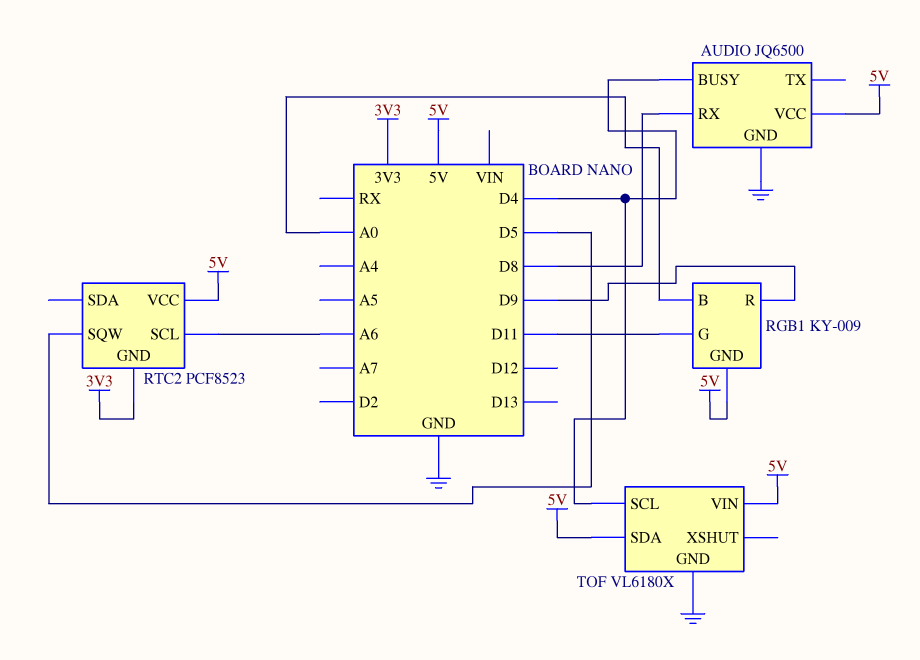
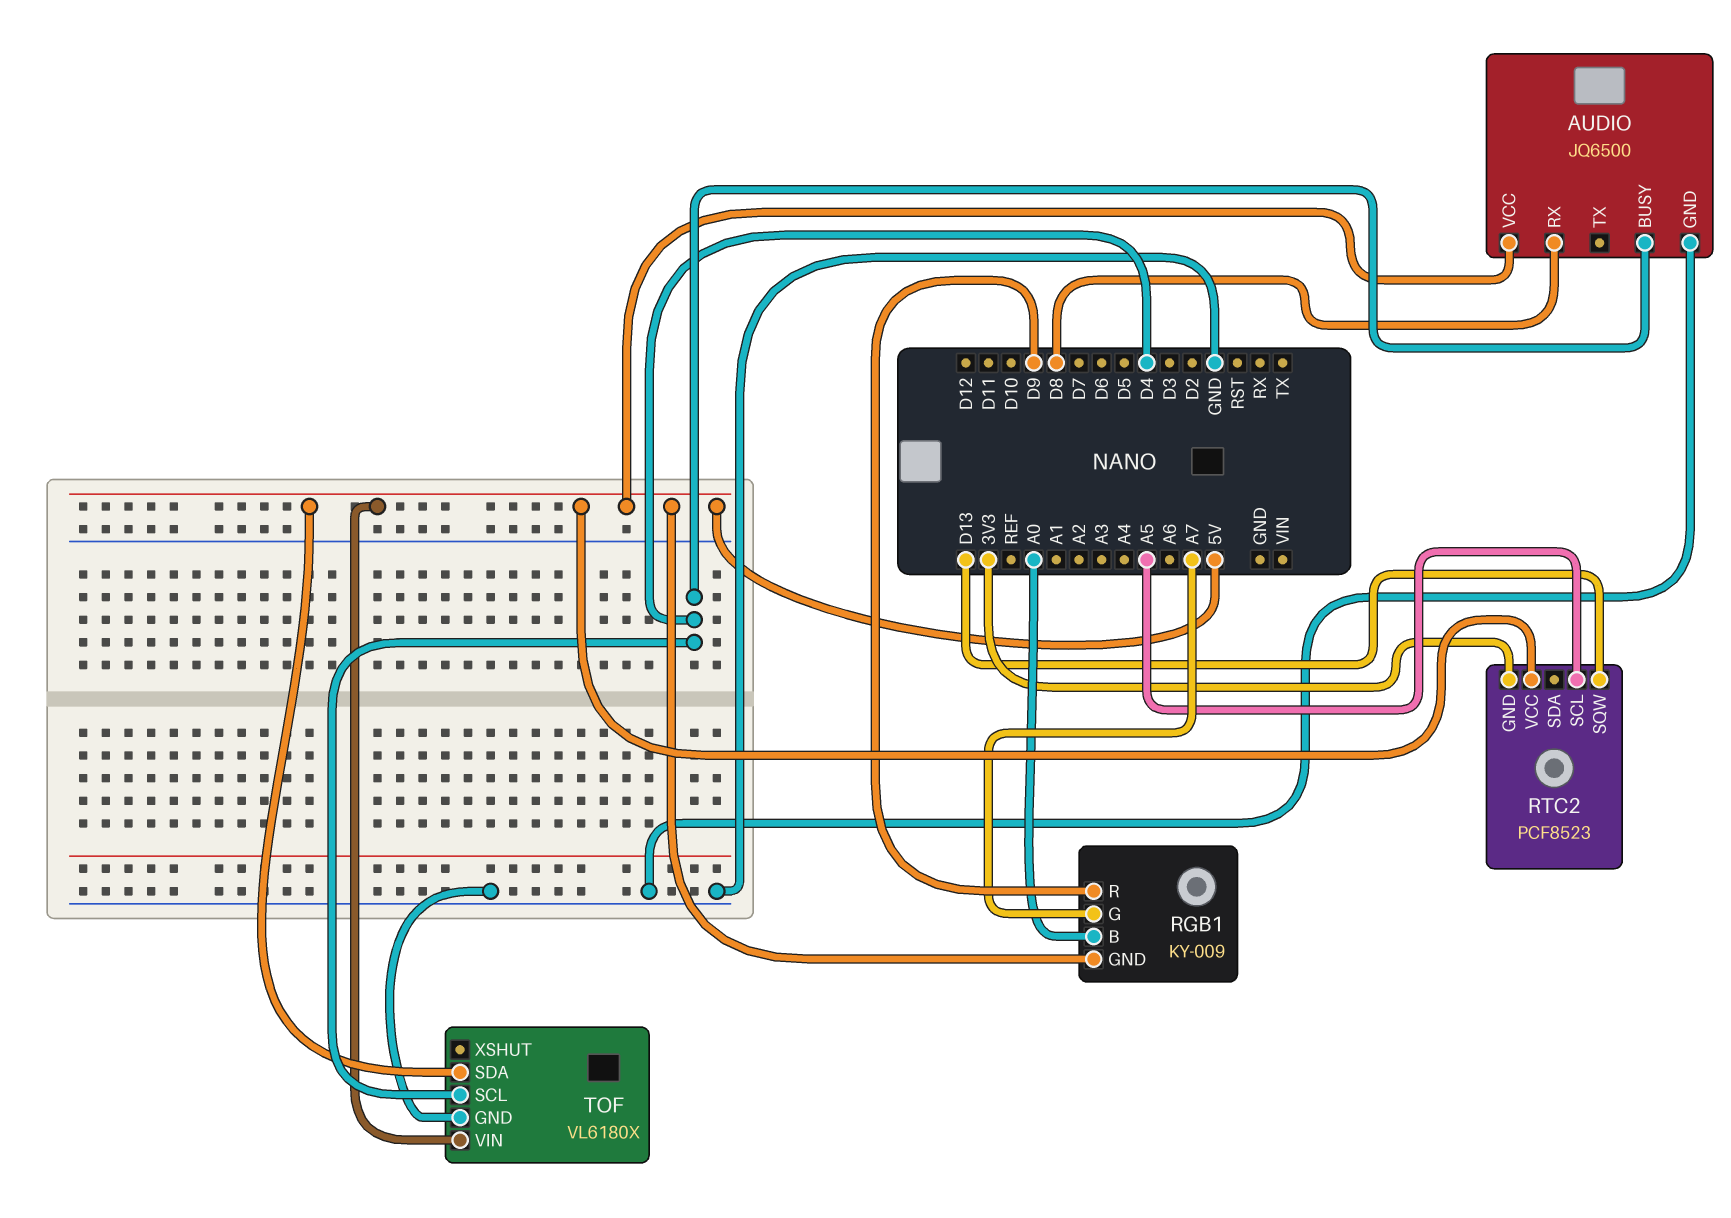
RGB1 pin G: D11 -> A7
RTC2 pin SCL: A6 -> A5
RTC2 pin SQW: D5 -> D13

